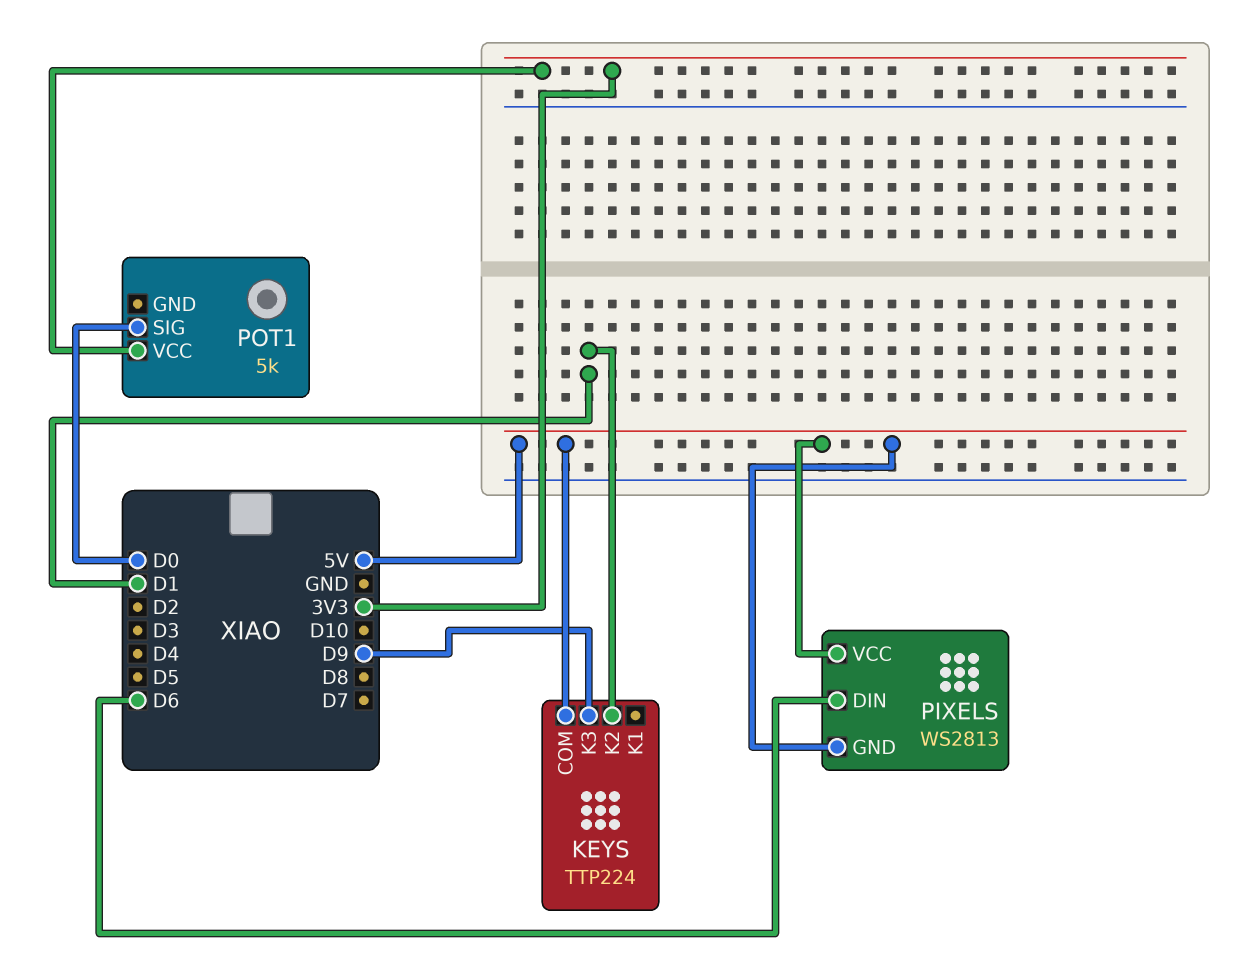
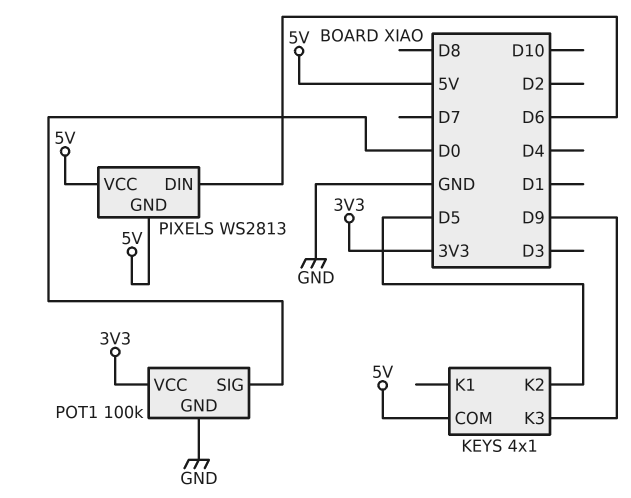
KEYS: TTP224 -> 4x1
KEYS pin K2: D1 -> D5
POT1: 5k -> 100k
POT1 pin GND: none -> GND

